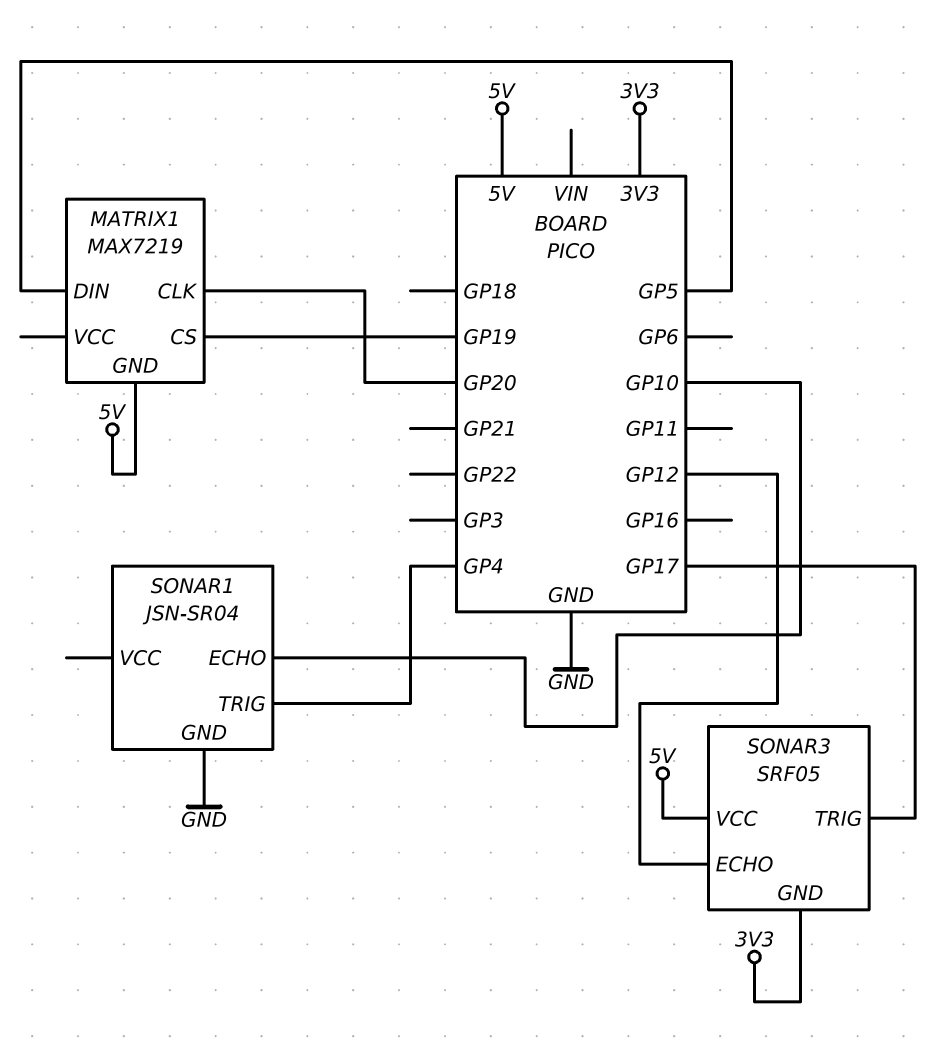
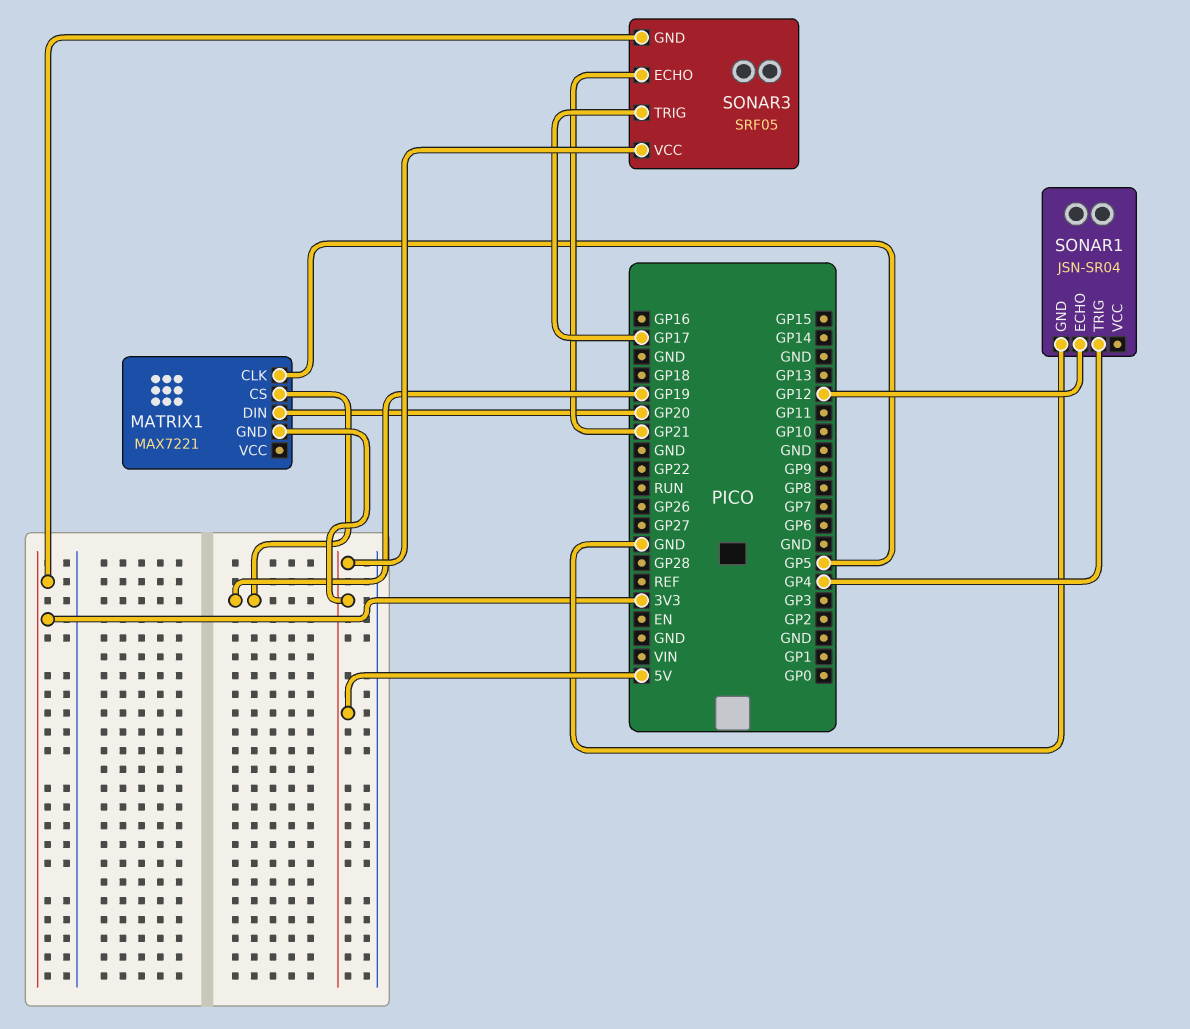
MATRIX1: MAX7219 -> MAX7221
MATRIX1 pin CLK: GP20 -> GP5
MATRIX1 pin DIN: GP5 -> GP20
SONAR1 pin ECHO: GP10 -> GP12
SONAR3 pin ECHO: GP12 -> GP21

